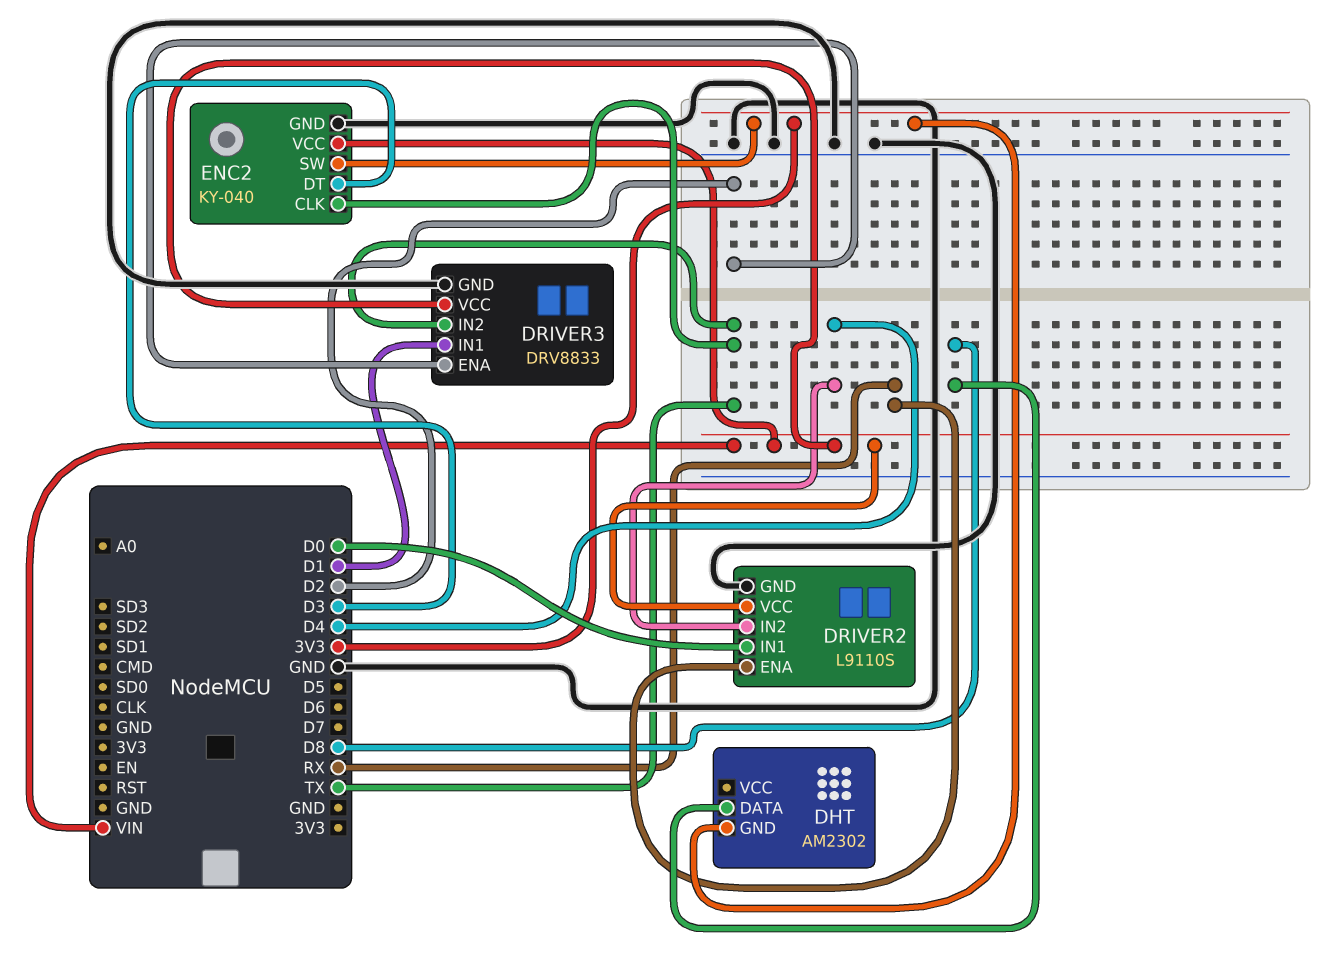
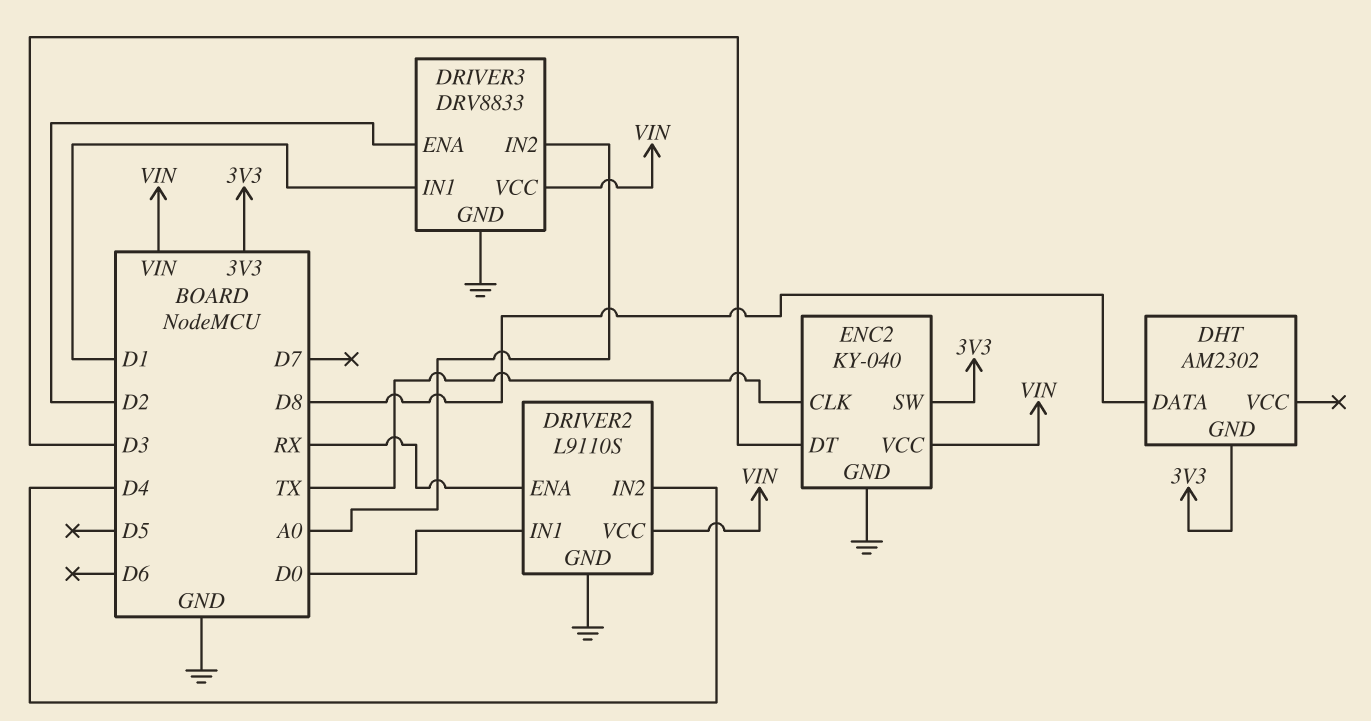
DRIVER3 pin IN2: TX -> A0

